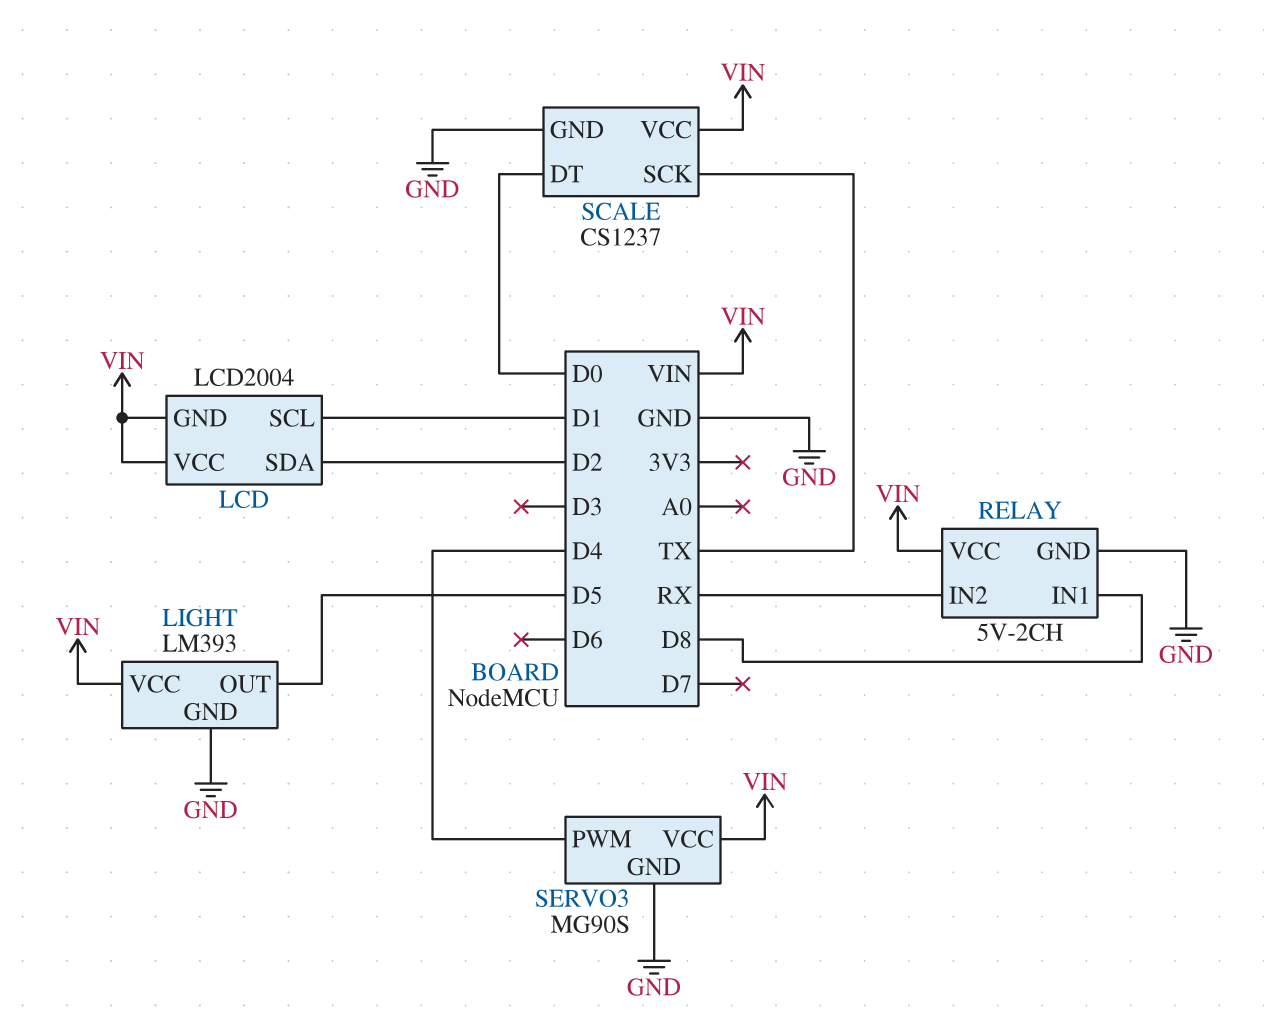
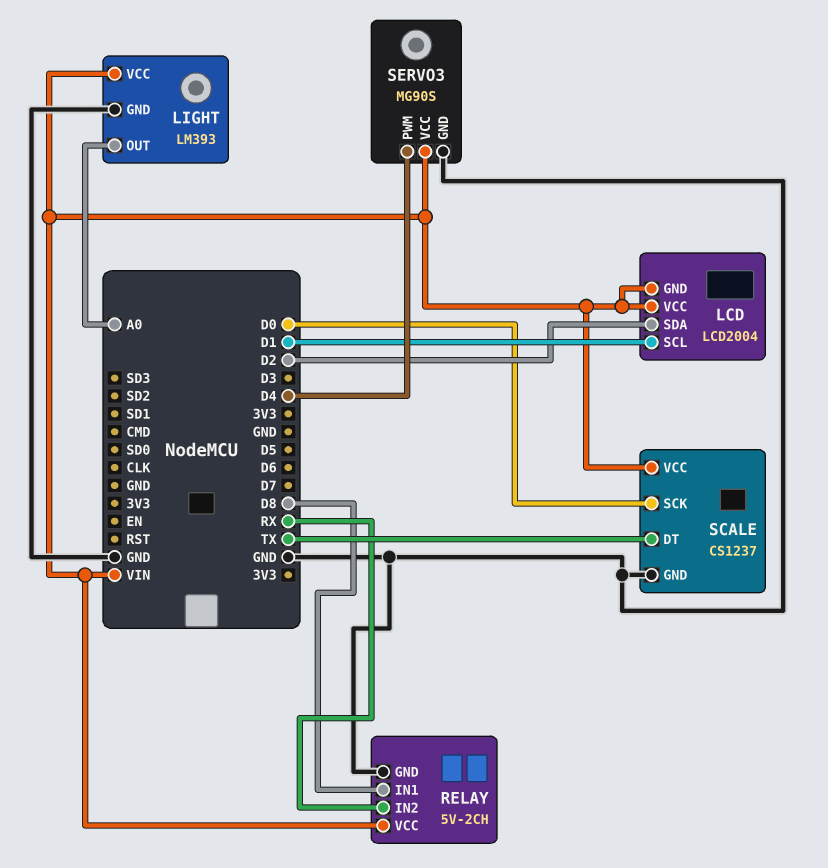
LIGHT pin OUT: D5 -> A0
SCALE pin DT: D0 -> TX
SCALE pin SCK: TX -> D0

